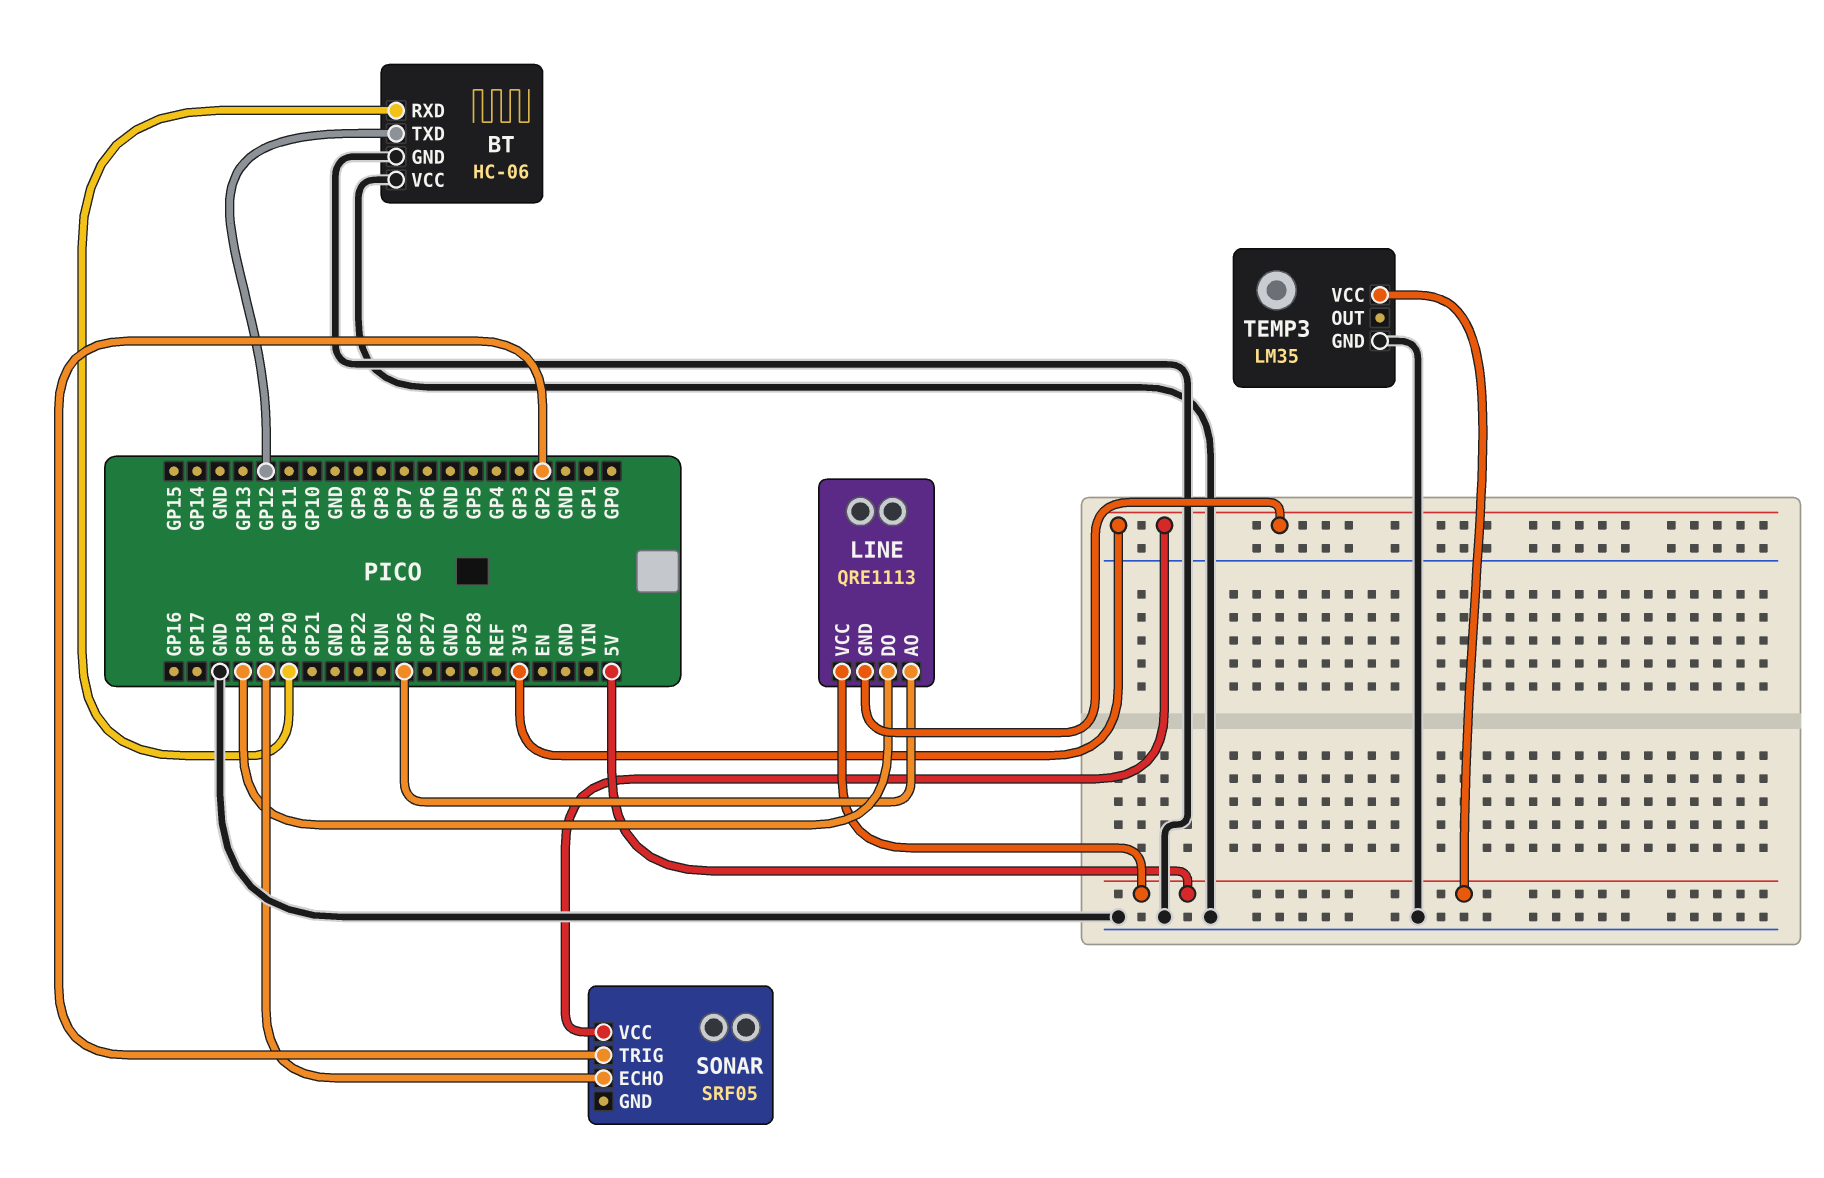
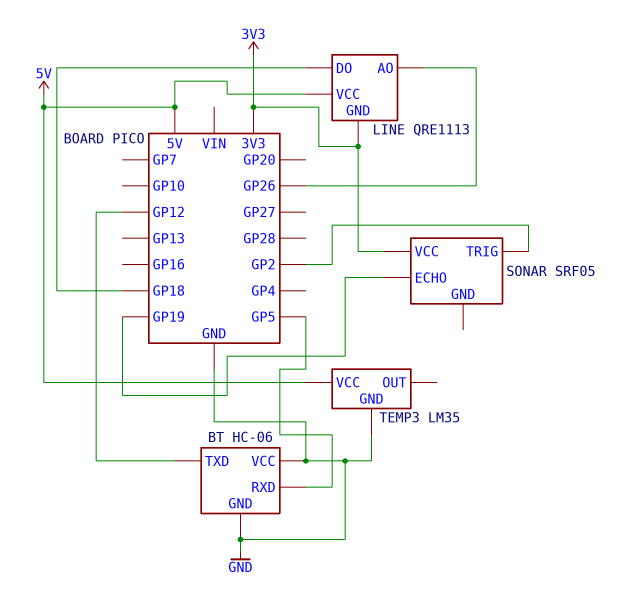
BT pin RXD: GP20 -> GP5

